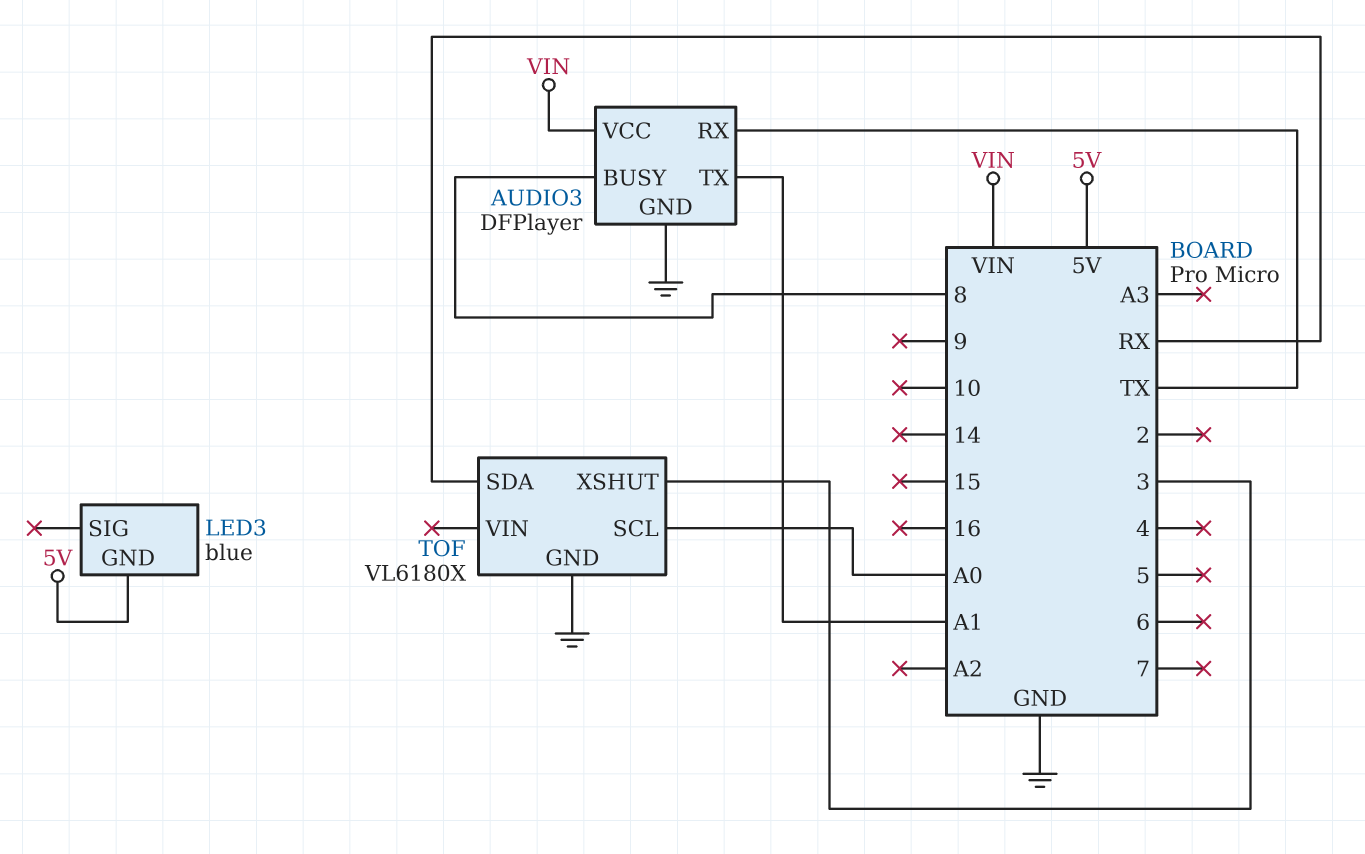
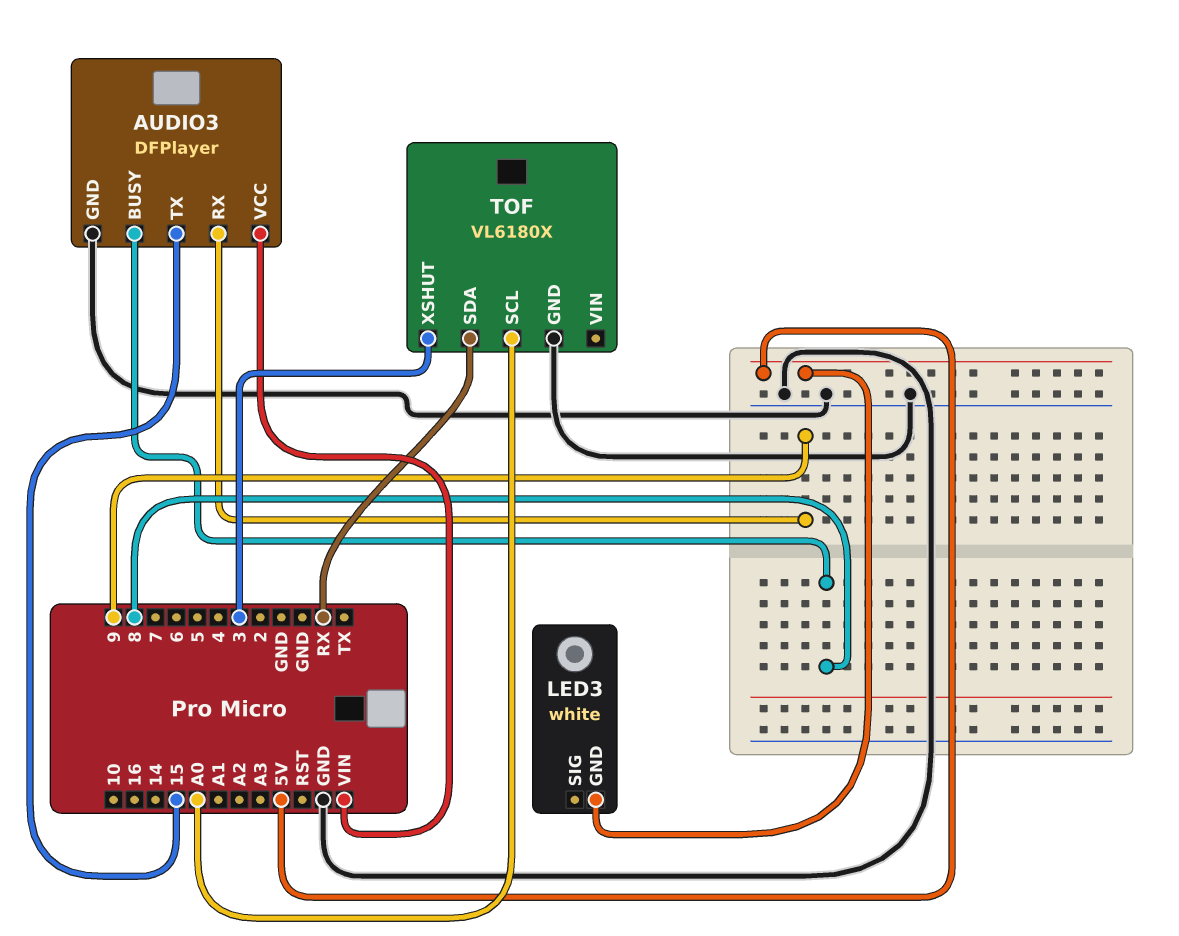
AUDIO3 pin RX: TX -> 9
AUDIO3 pin TX: A1 -> 15
LED3: blue -> white

